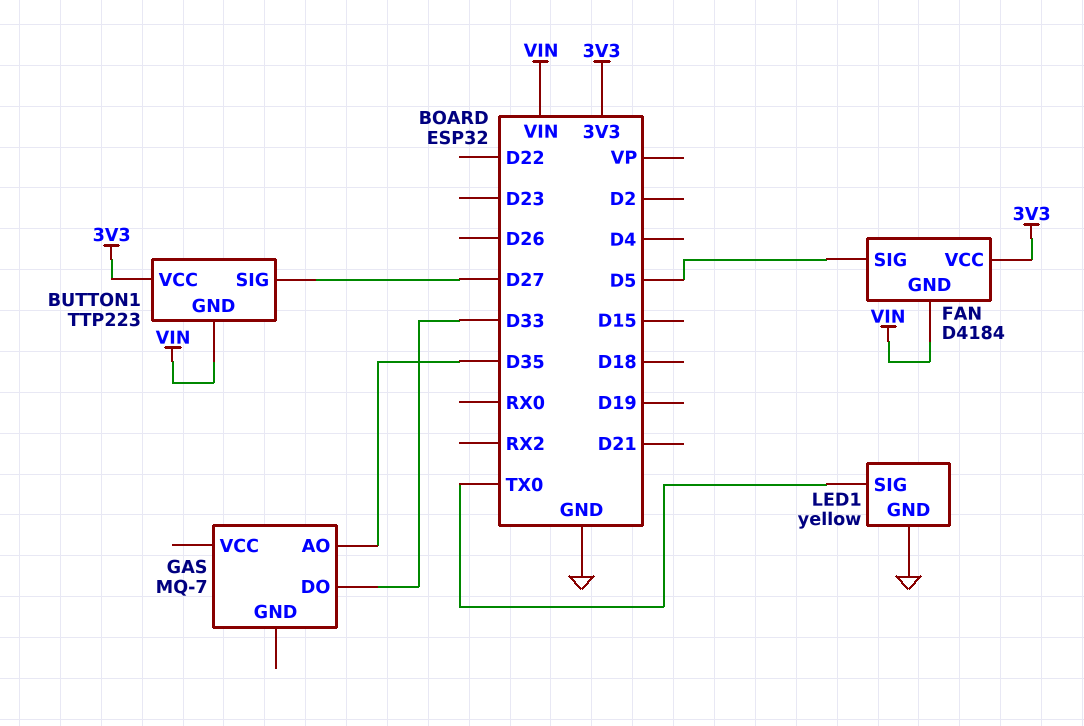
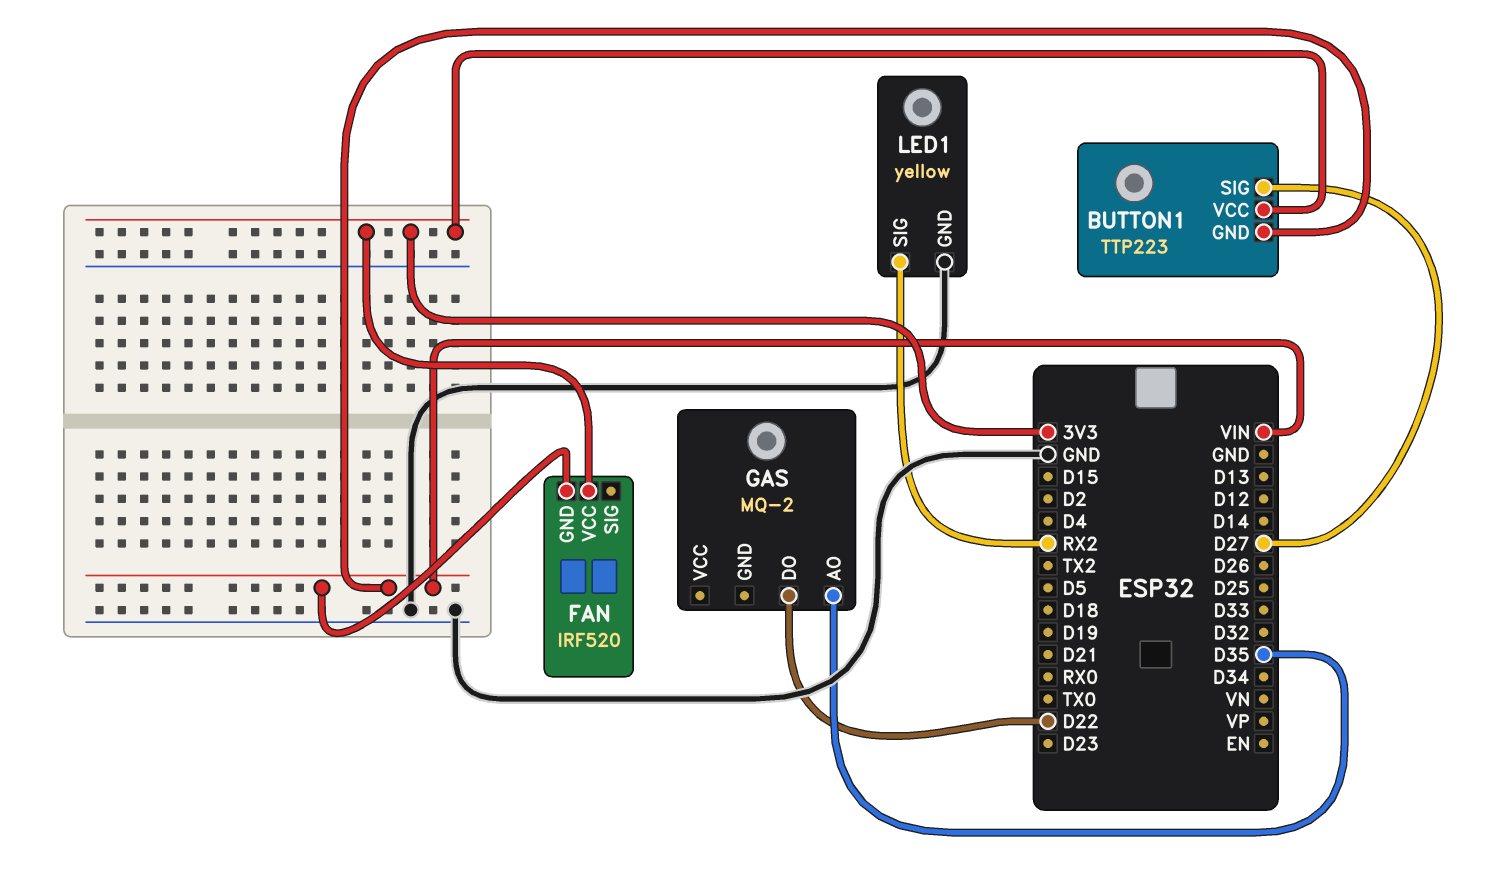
FAN: D4184 -> IRF520
FAN pin SIG: D5 -> none
GAS: MQ-7 -> MQ-2
GAS pin DO: D33 -> D22
LED1 pin SIG: TX0 -> RX2

